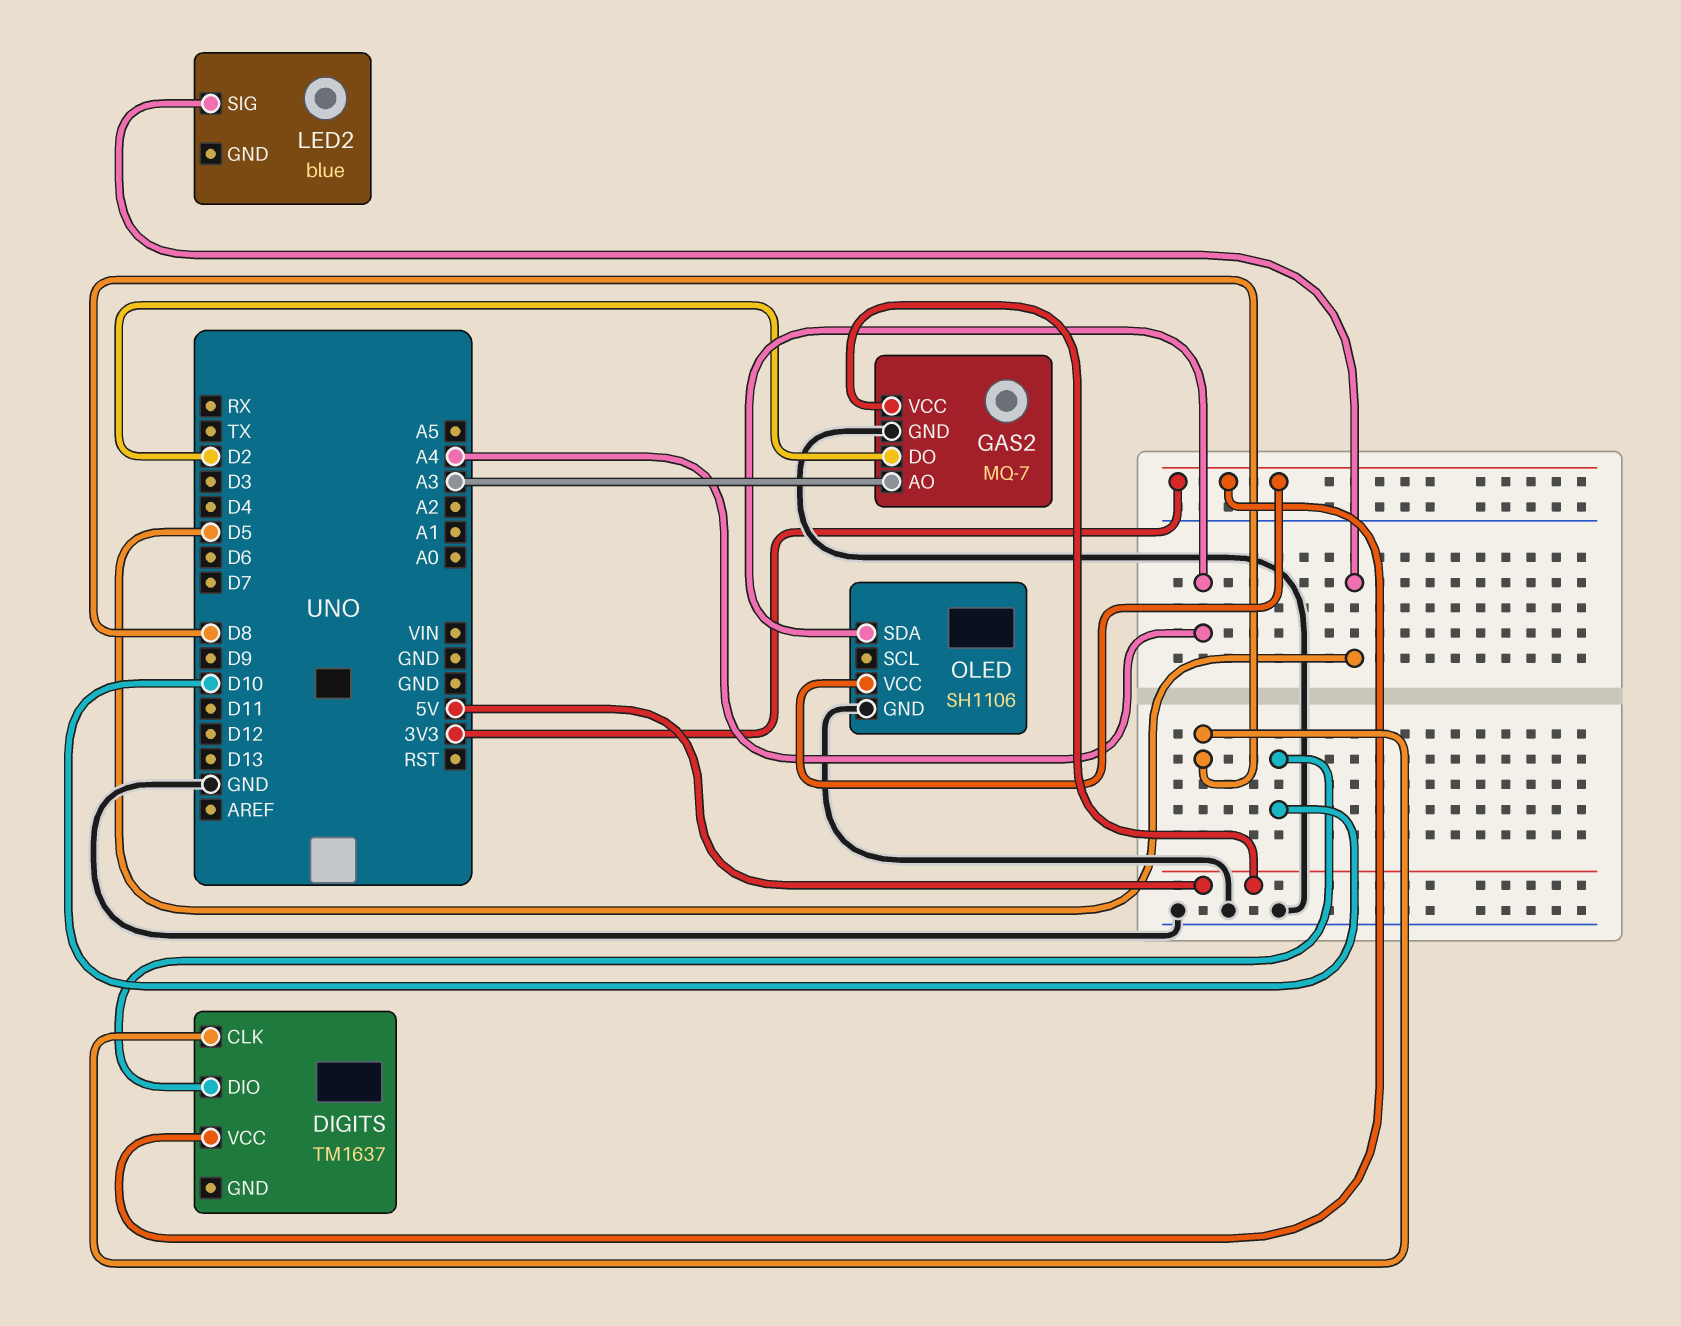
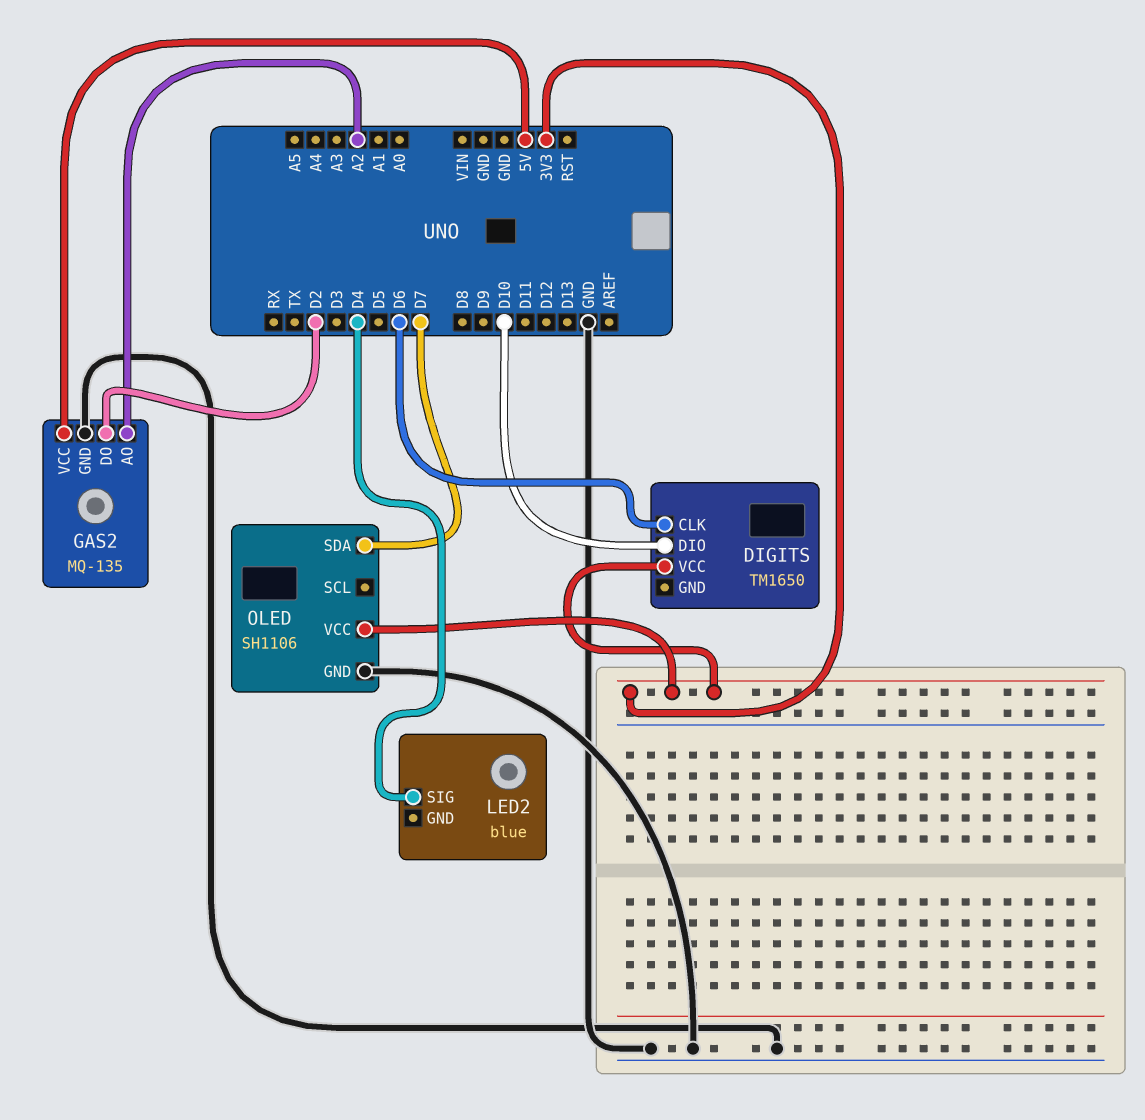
DIGITS: TM1637 -> TM1650
DIGITS pin CLK: D8 -> D6
GAS2: MQ-7 -> MQ-135
GAS2 pin AO: A3 -> A2
LED2 pin SIG: D5 -> D4
OLED pin SDA: A4 -> D7

